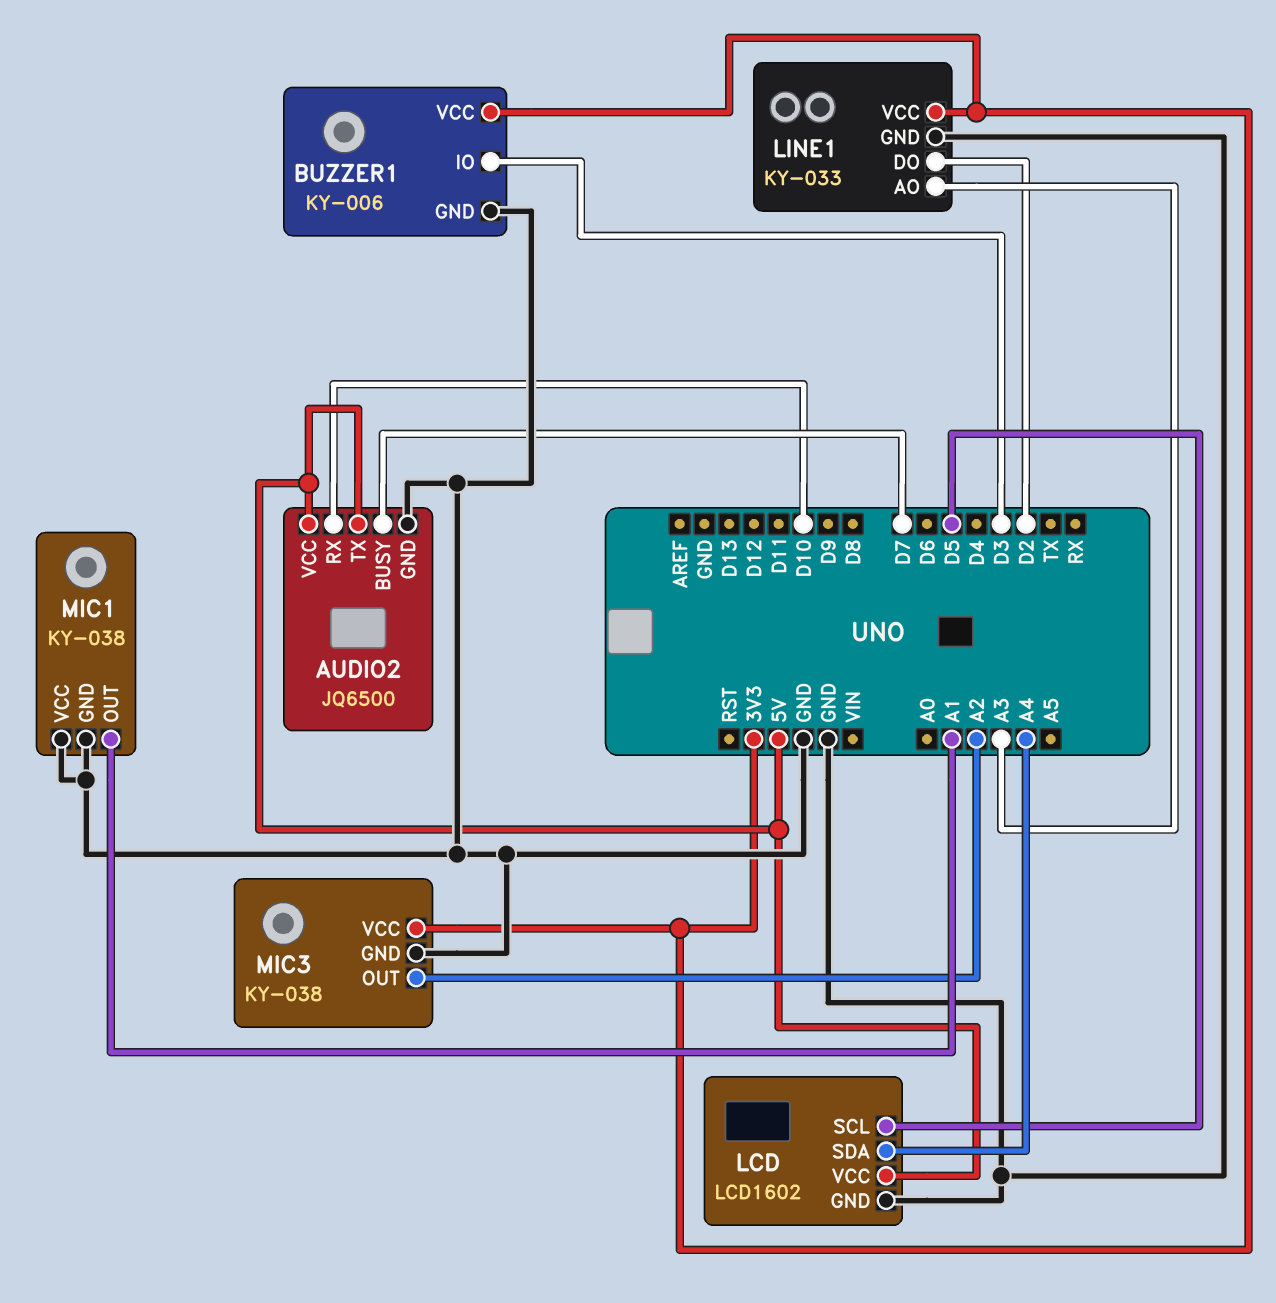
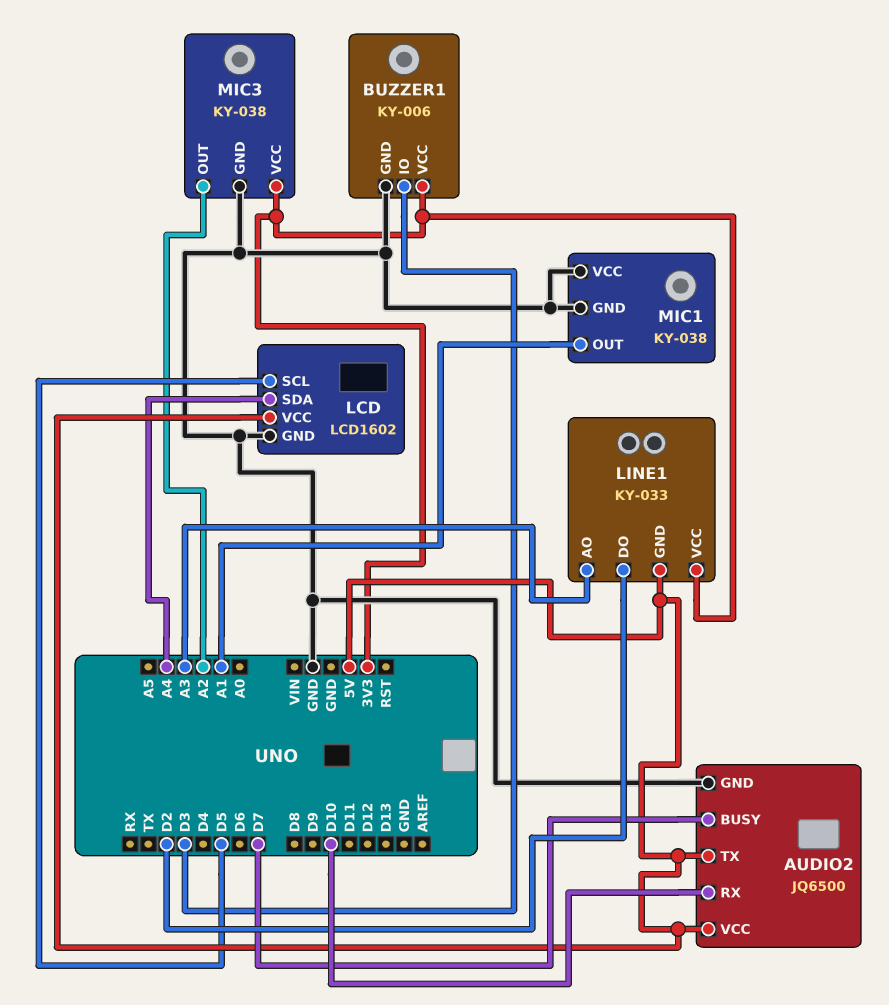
LINE1 pin GND: GND -> 5V

